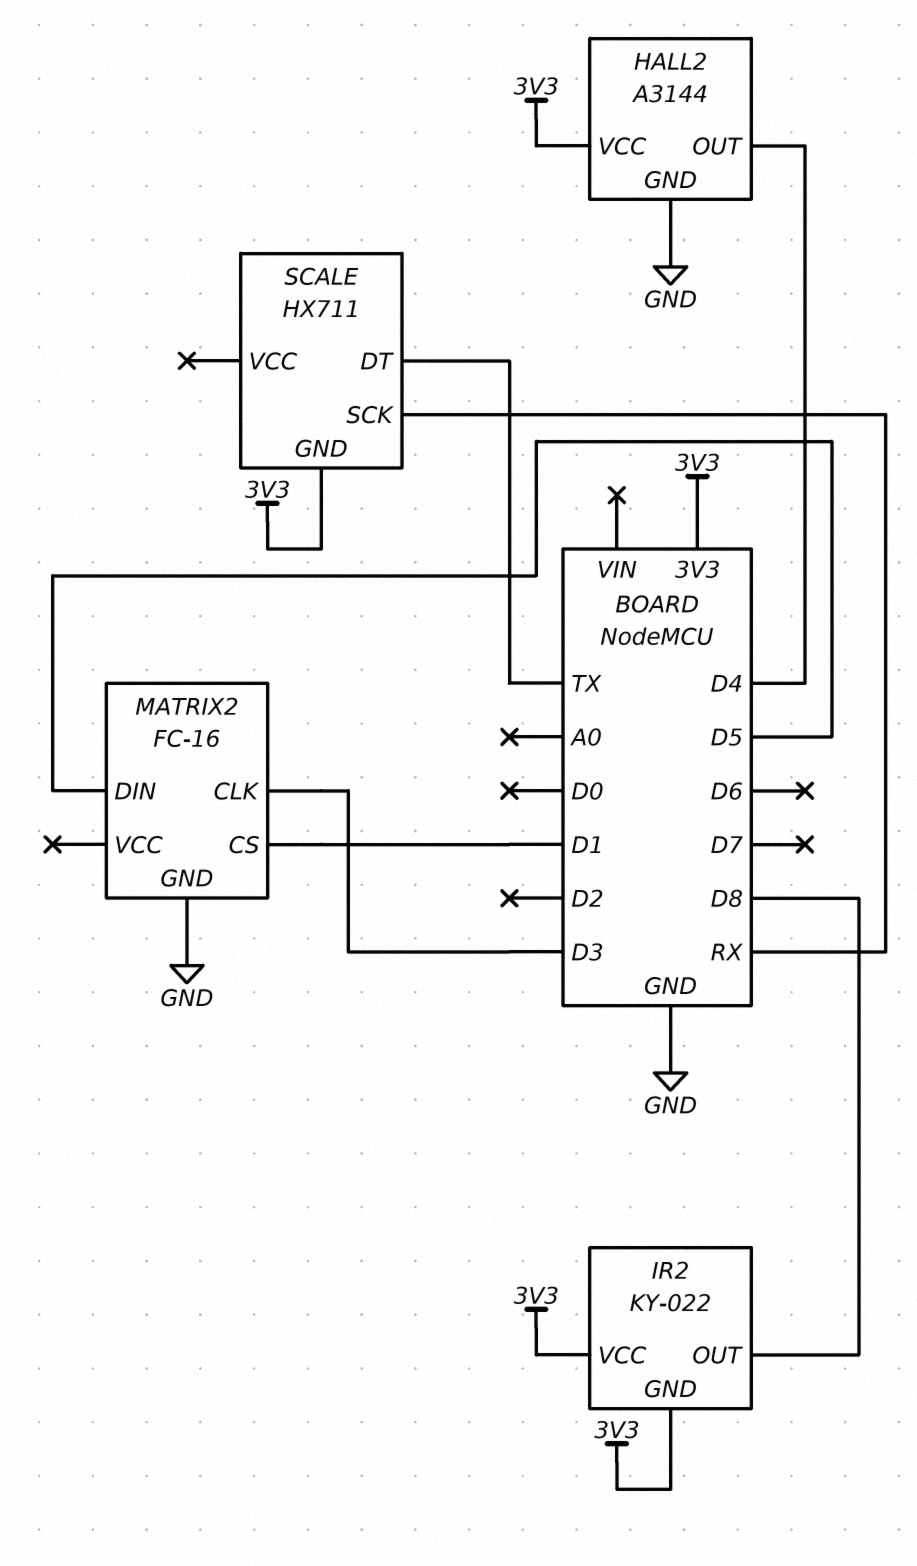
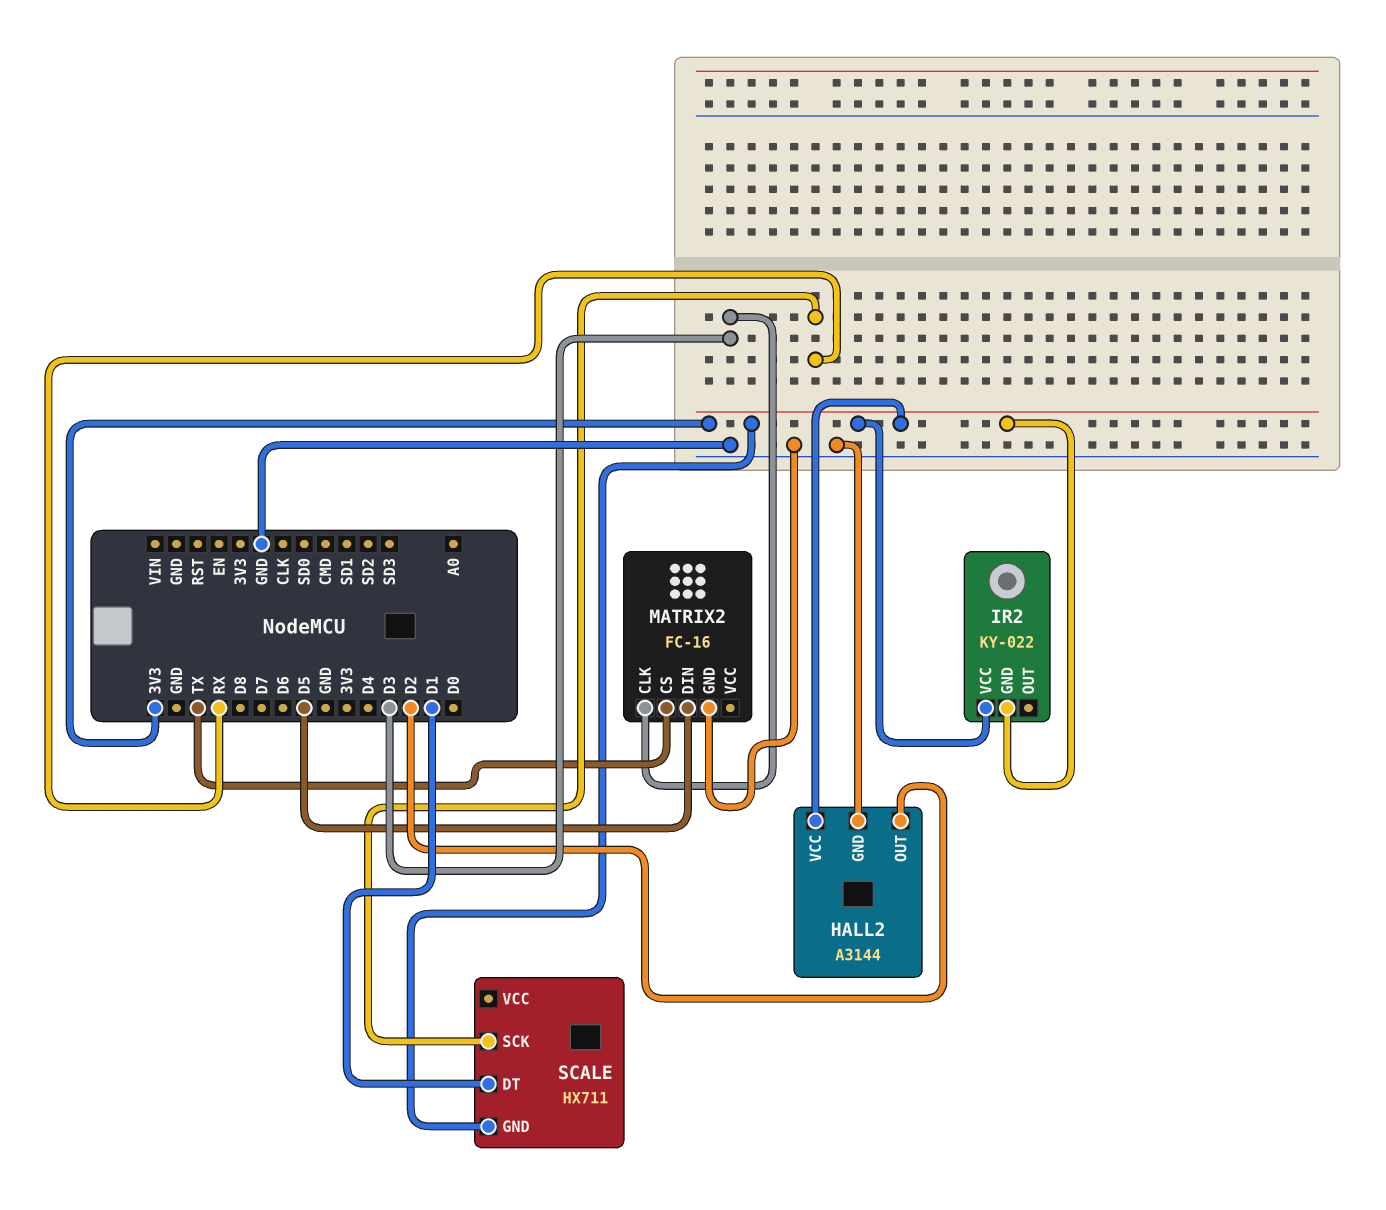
HALL2 pin OUT: D4 -> D2
IR2 pin OUT: D8 -> none
MATRIX2 pin CS: D1 -> TX
SCALE pin DT: TX -> D1

